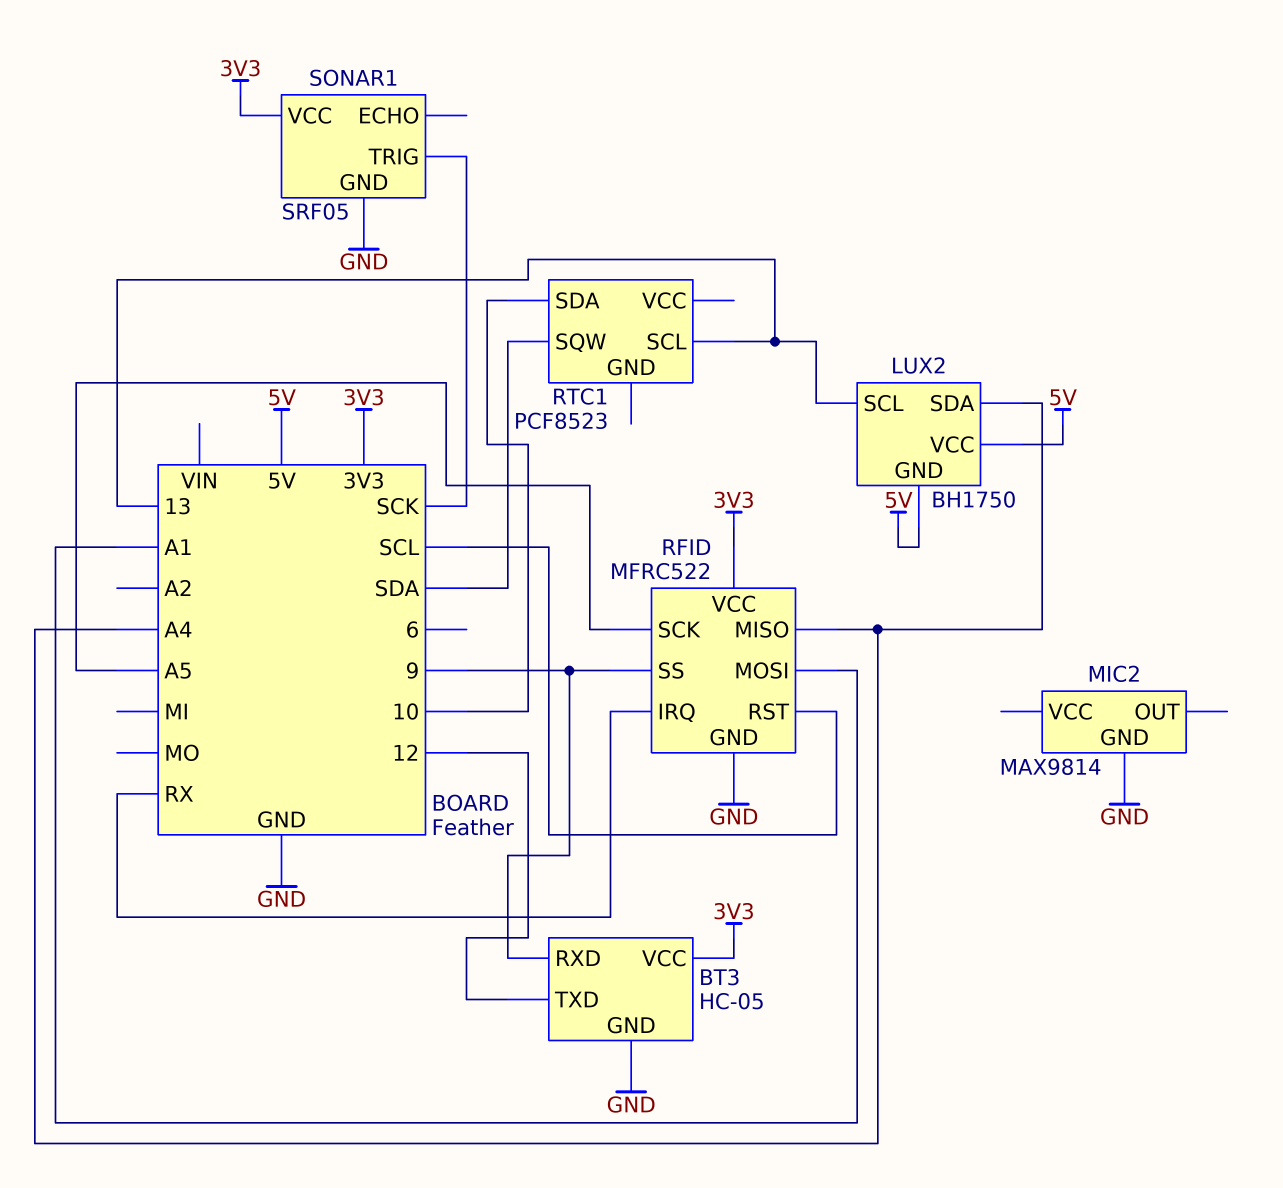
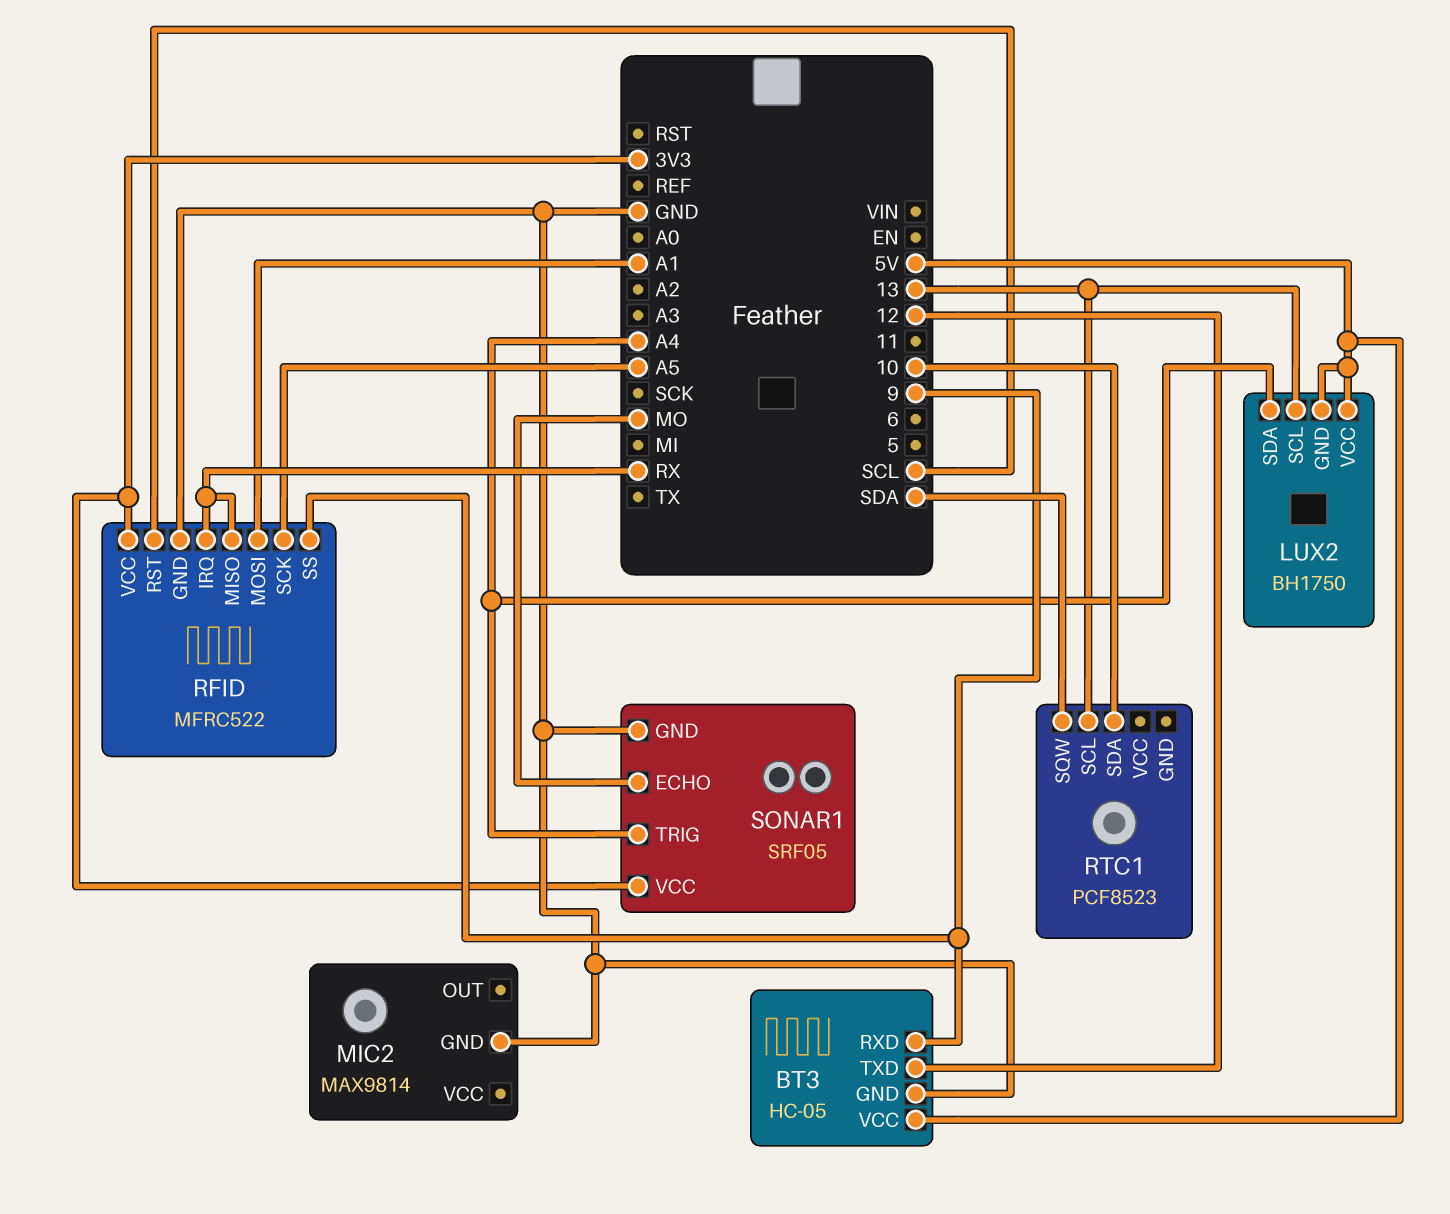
BT3 pin VCC: 3V3 -> 5V
RFID pin MISO: A4 -> RX
SONAR1 pin ECHO: none -> MO
SONAR1 pin TRIG: SCK -> A4

